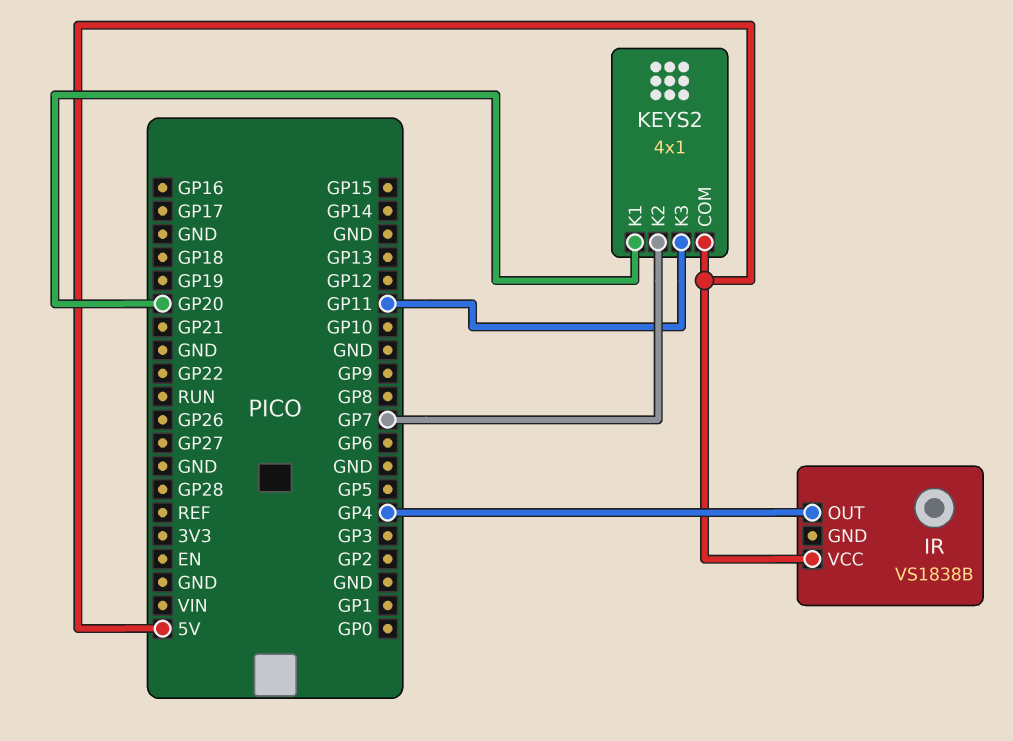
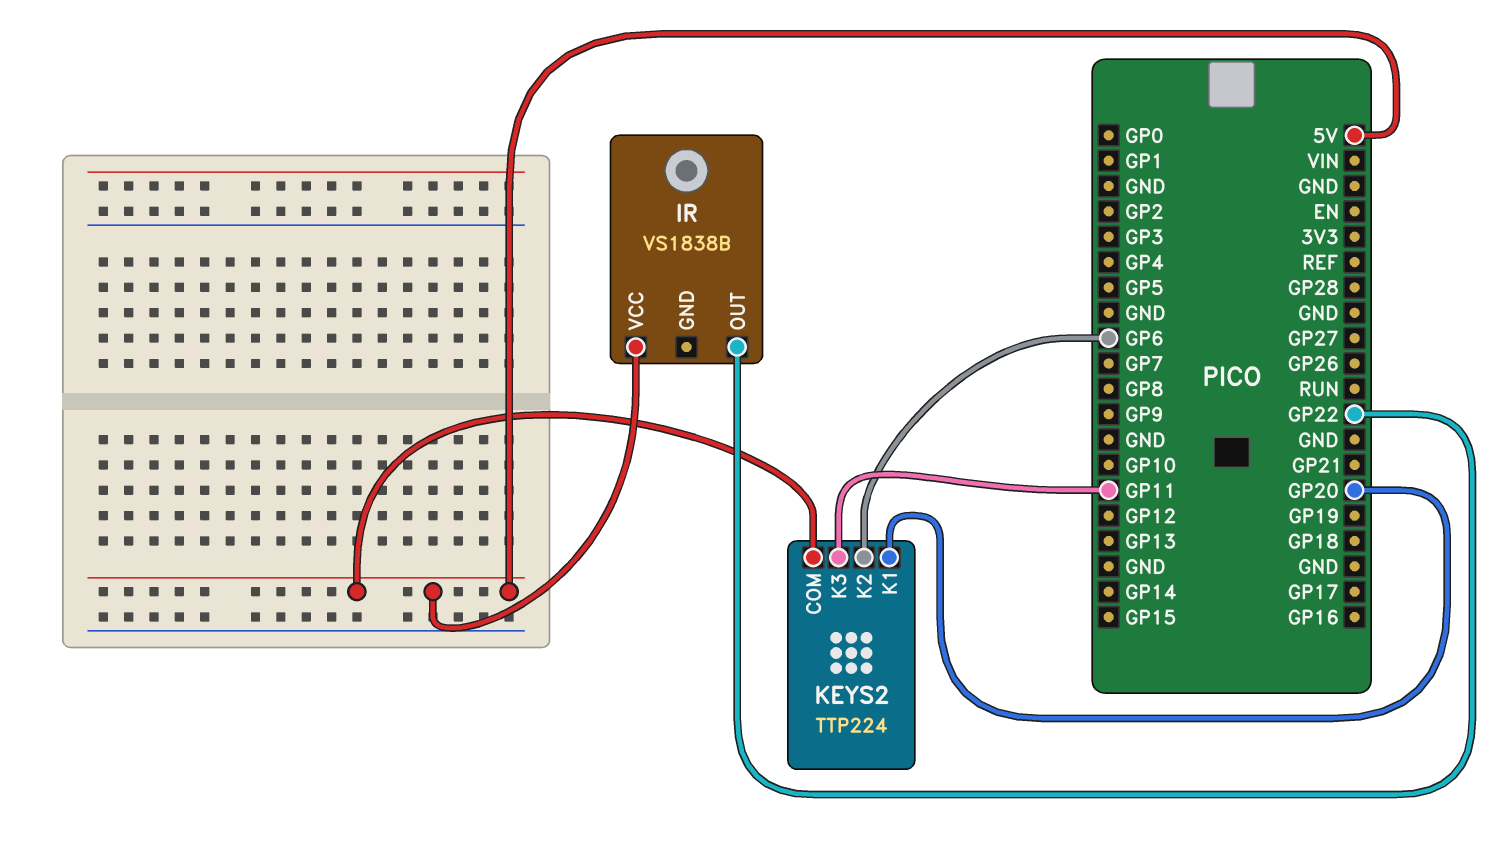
IR pin OUT: GP4 -> GP22
KEYS2: 4x1 -> TTP224
KEYS2 pin K2: GP7 -> GP6

